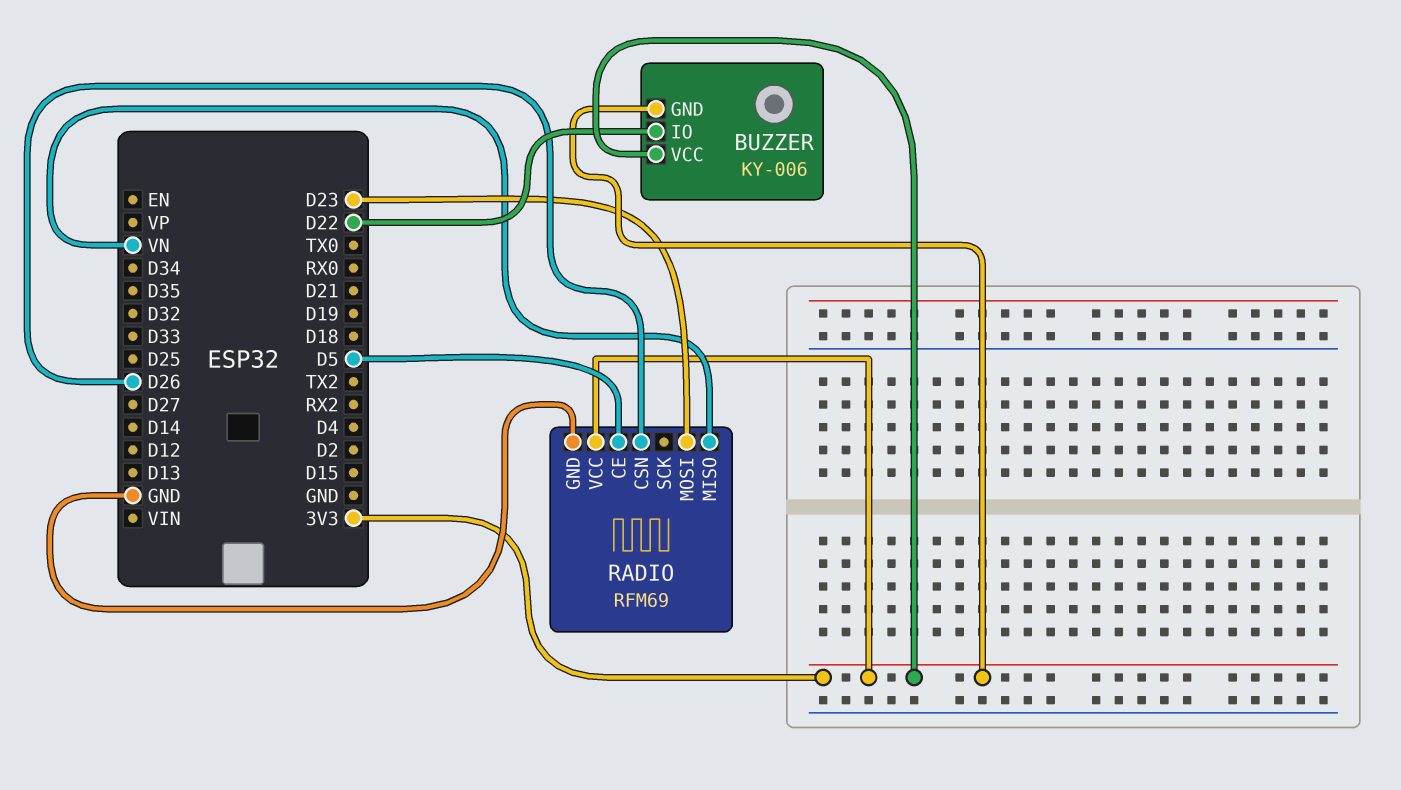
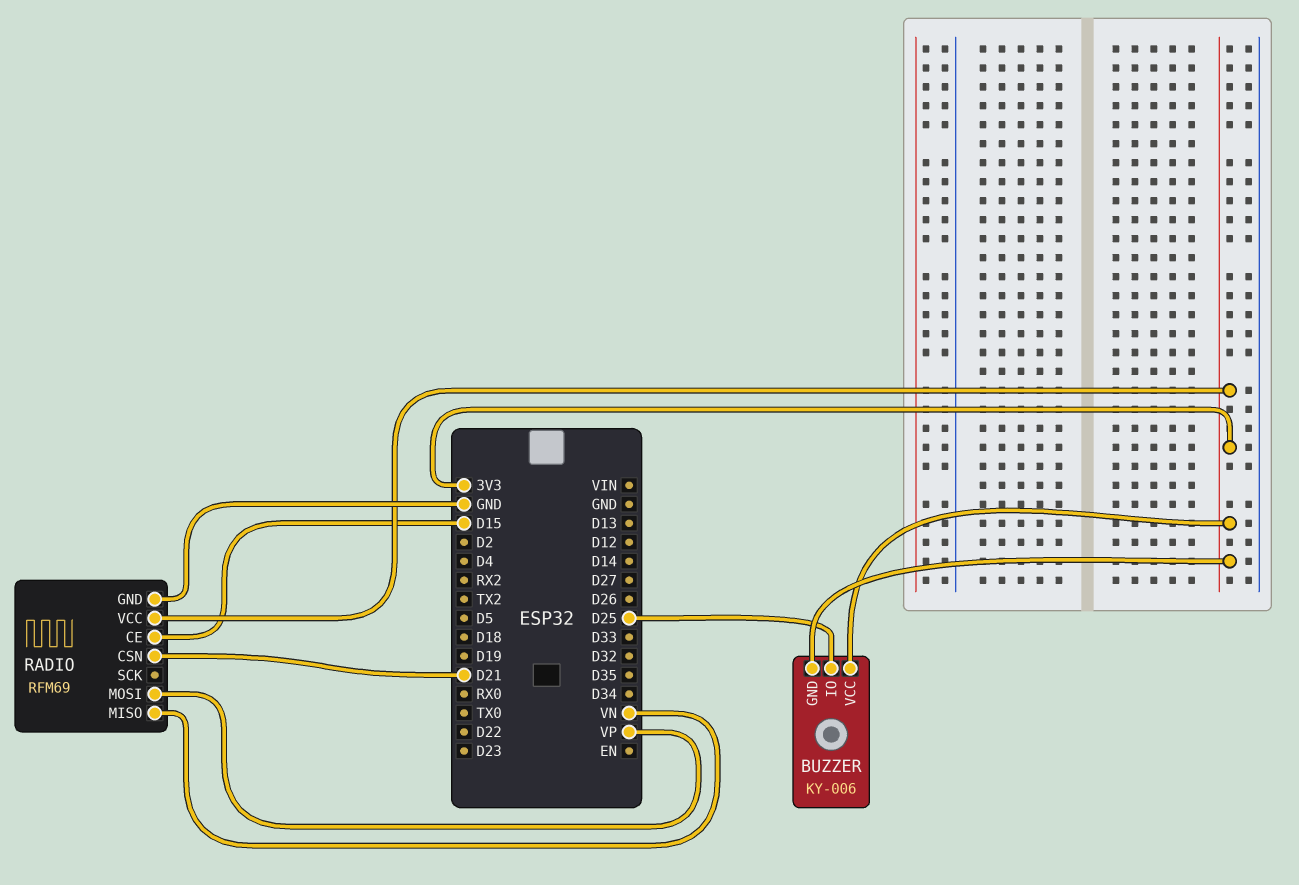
BUZZER pin IO: D22 -> D25
RADIO pin CE: D5 -> D15
RADIO pin CSN: D26 -> D21
RADIO pin MOSI: D23 -> VP

